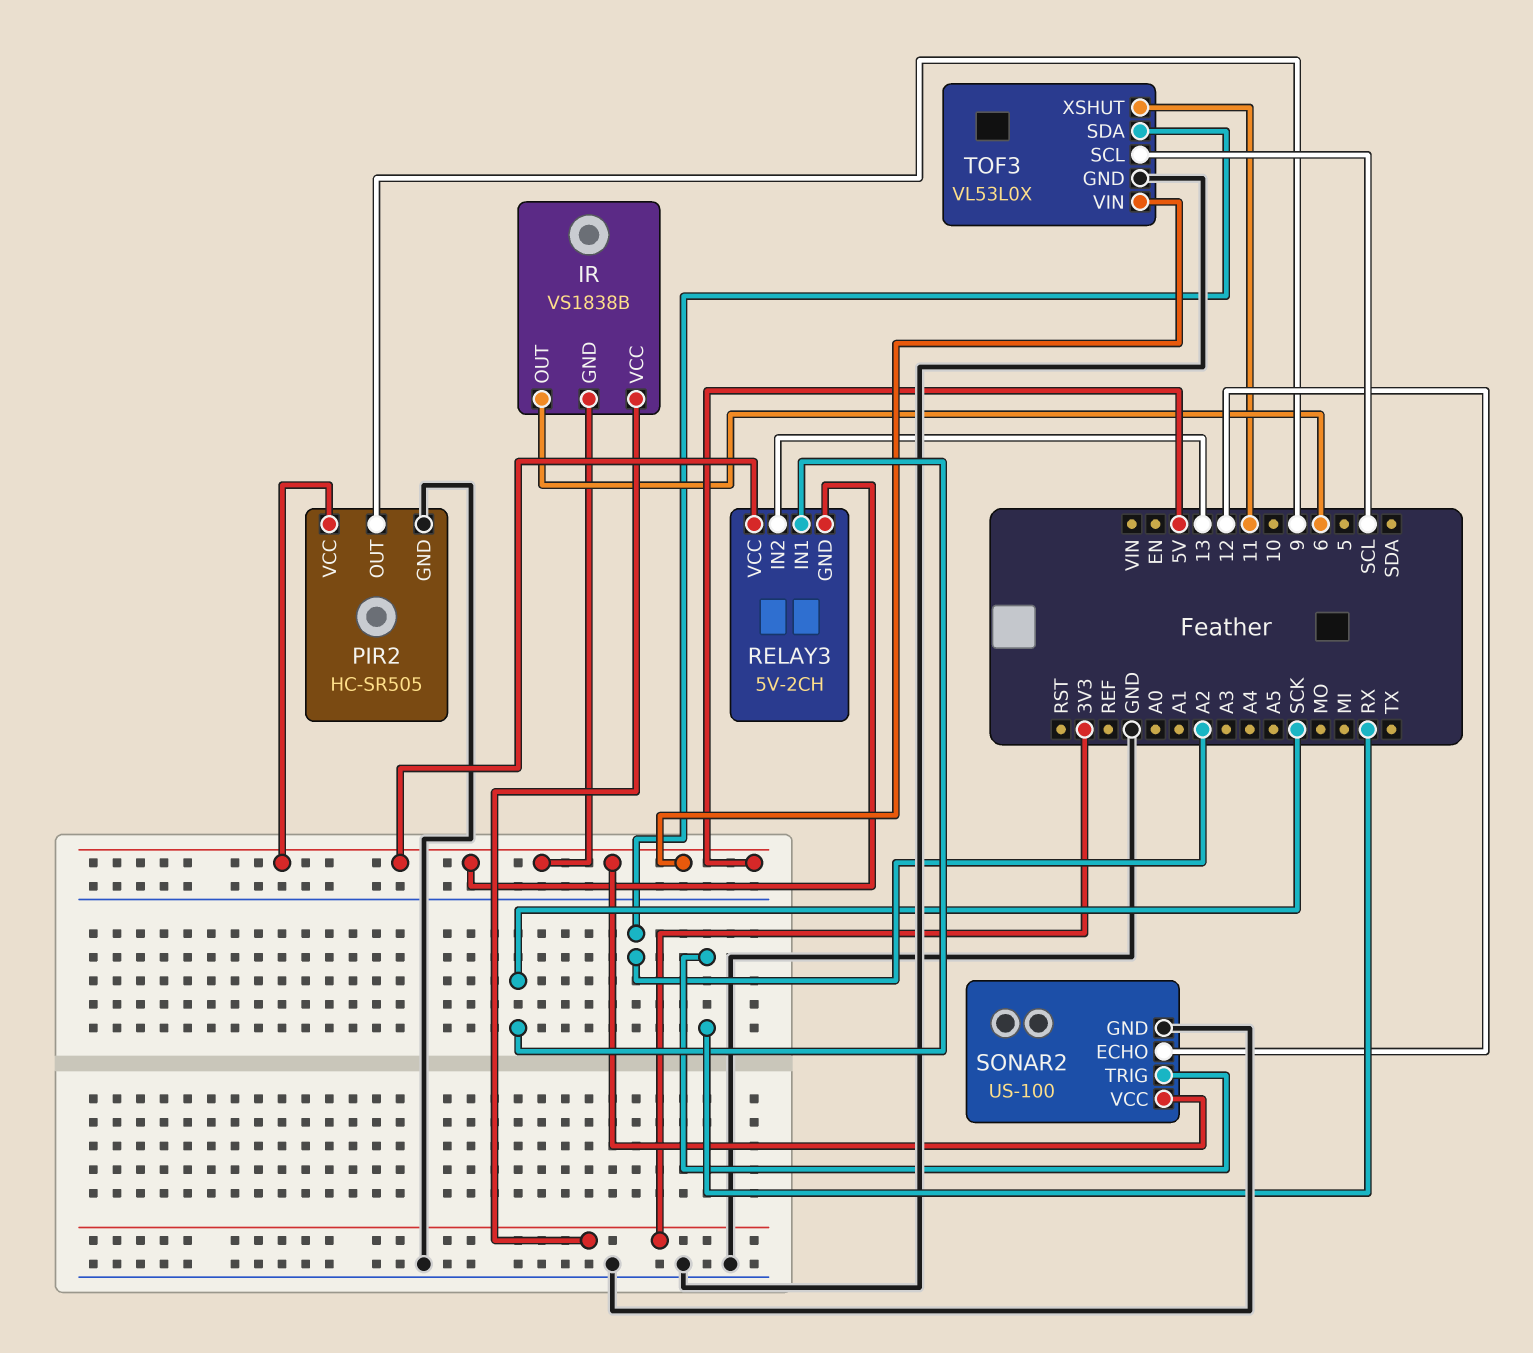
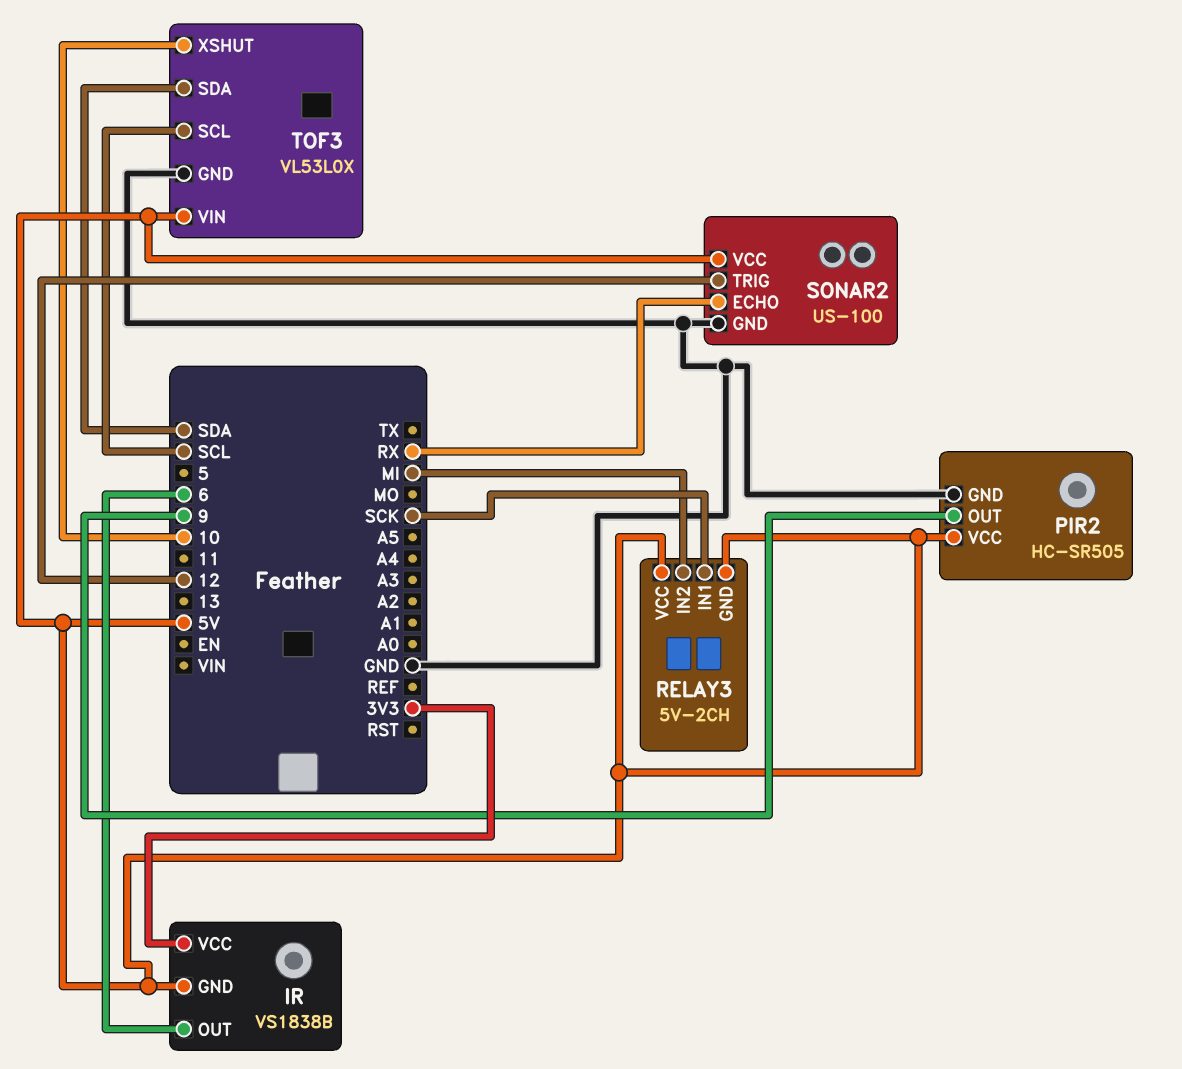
RELAY3 pin IN2: 13 -> MI
SONAR2 pin ECHO: 12 -> RX
SONAR2 pin TRIG: RX -> 12
TOF3 pin SDA: A2 -> SDA
TOF3 pin XSHUT: 11 -> 10

